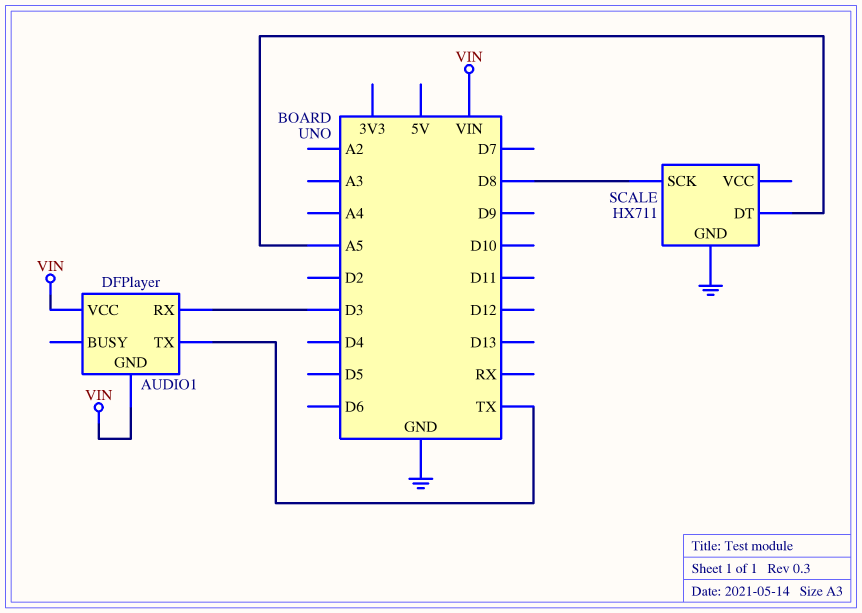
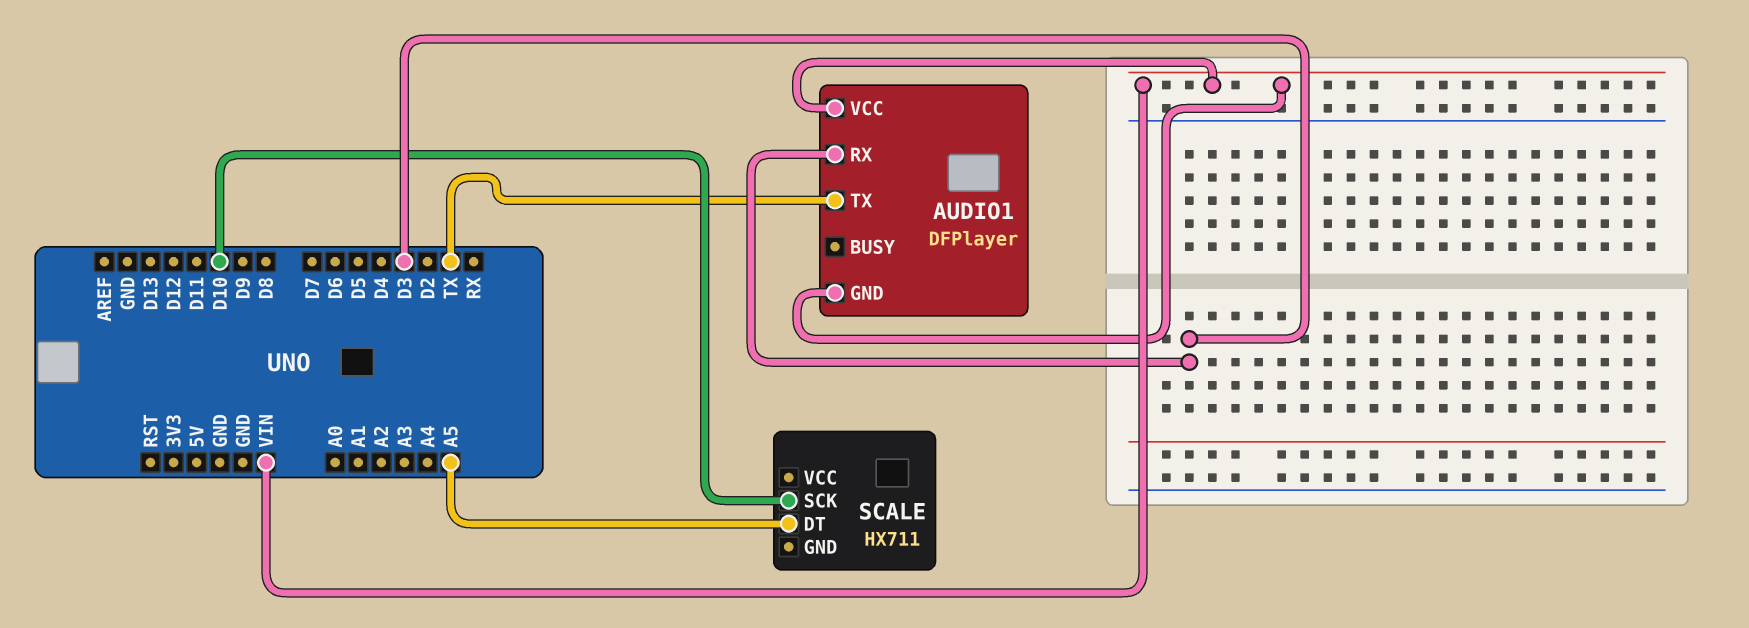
SCALE pin GND: GND -> none
SCALE pin SCK: D8 -> D10

